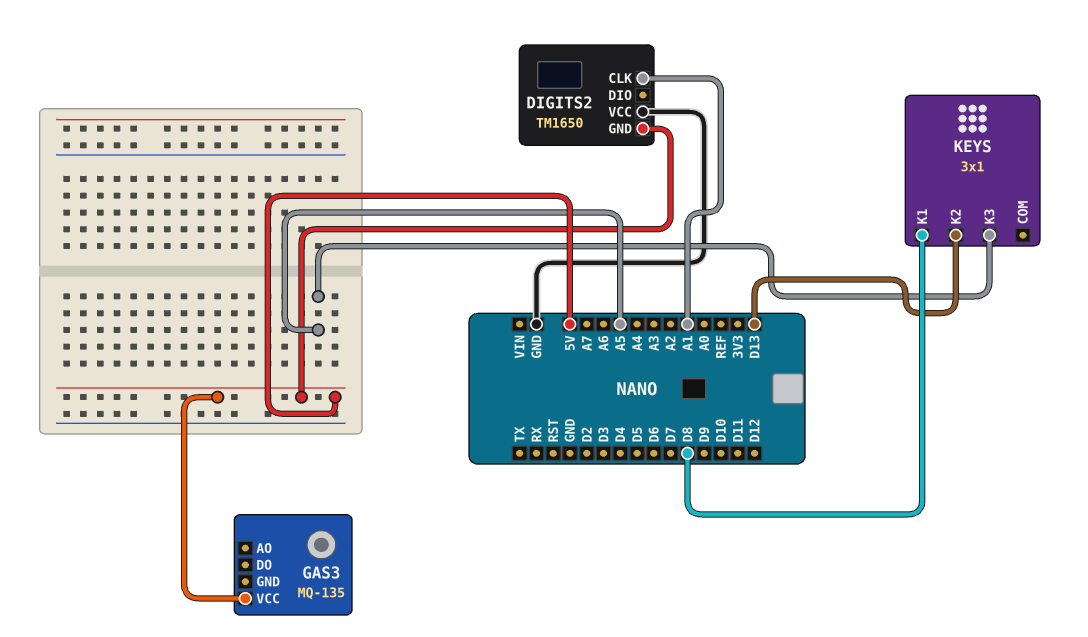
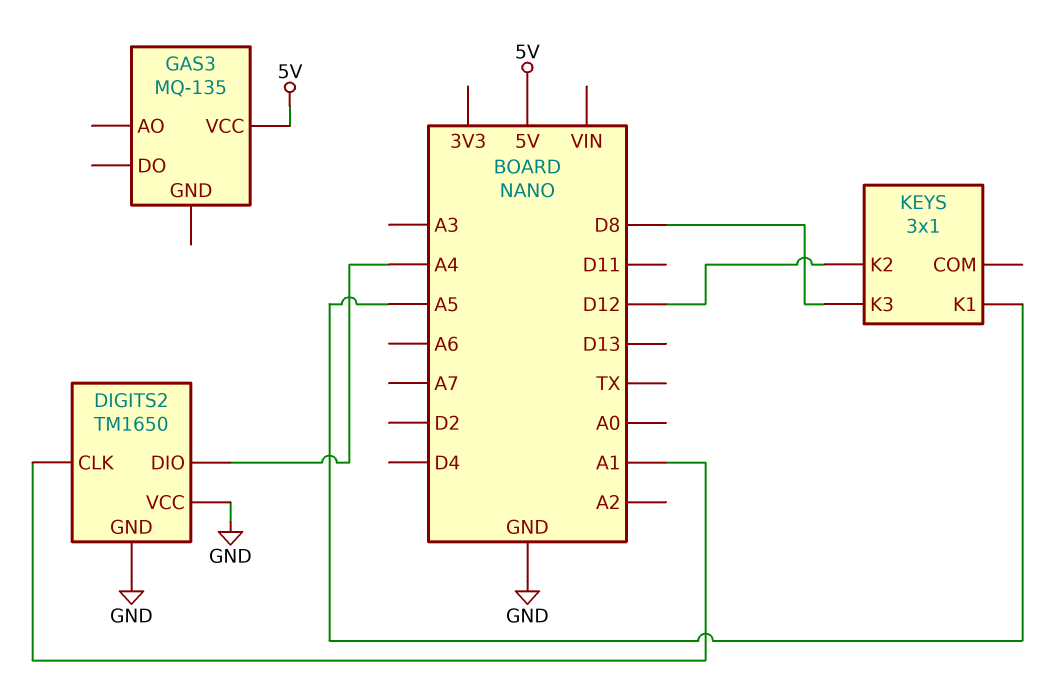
DIGITS2 pin DIO: none -> A4
DIGITS2 pin GND: 5V -> GND
KEYS pin K1: D8 -> A5
KEYS pin K2: D13 -> D12
KEYS pin K3: A5 -> D8

